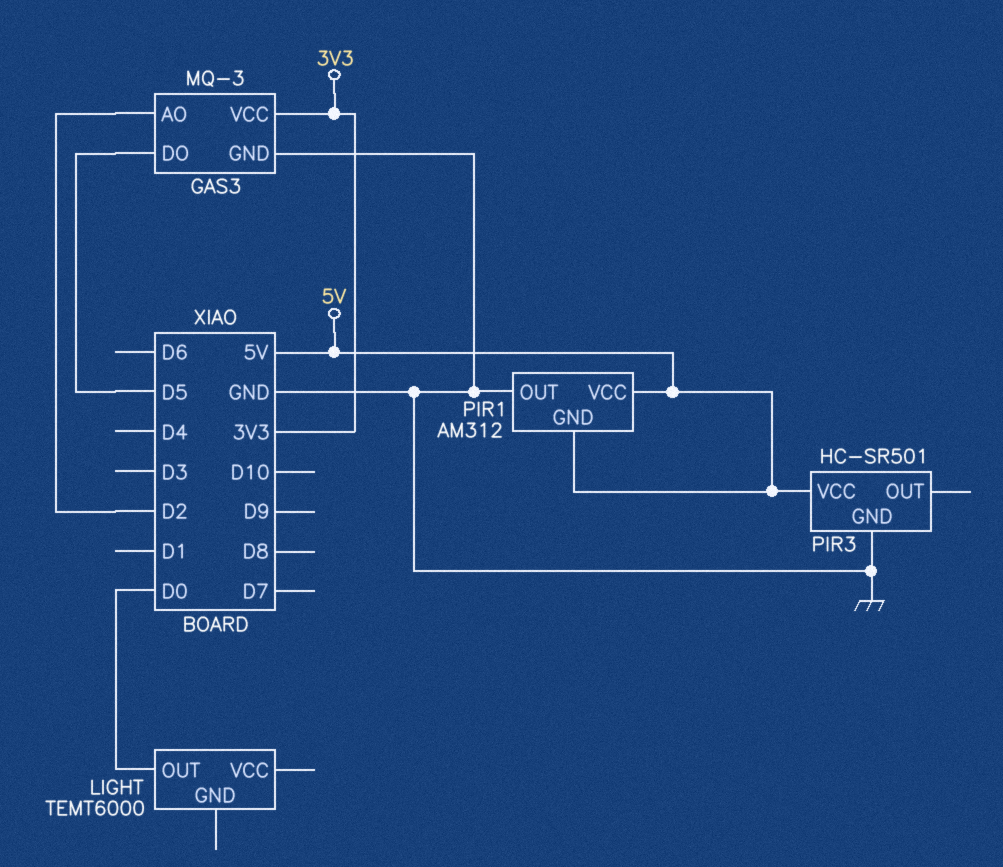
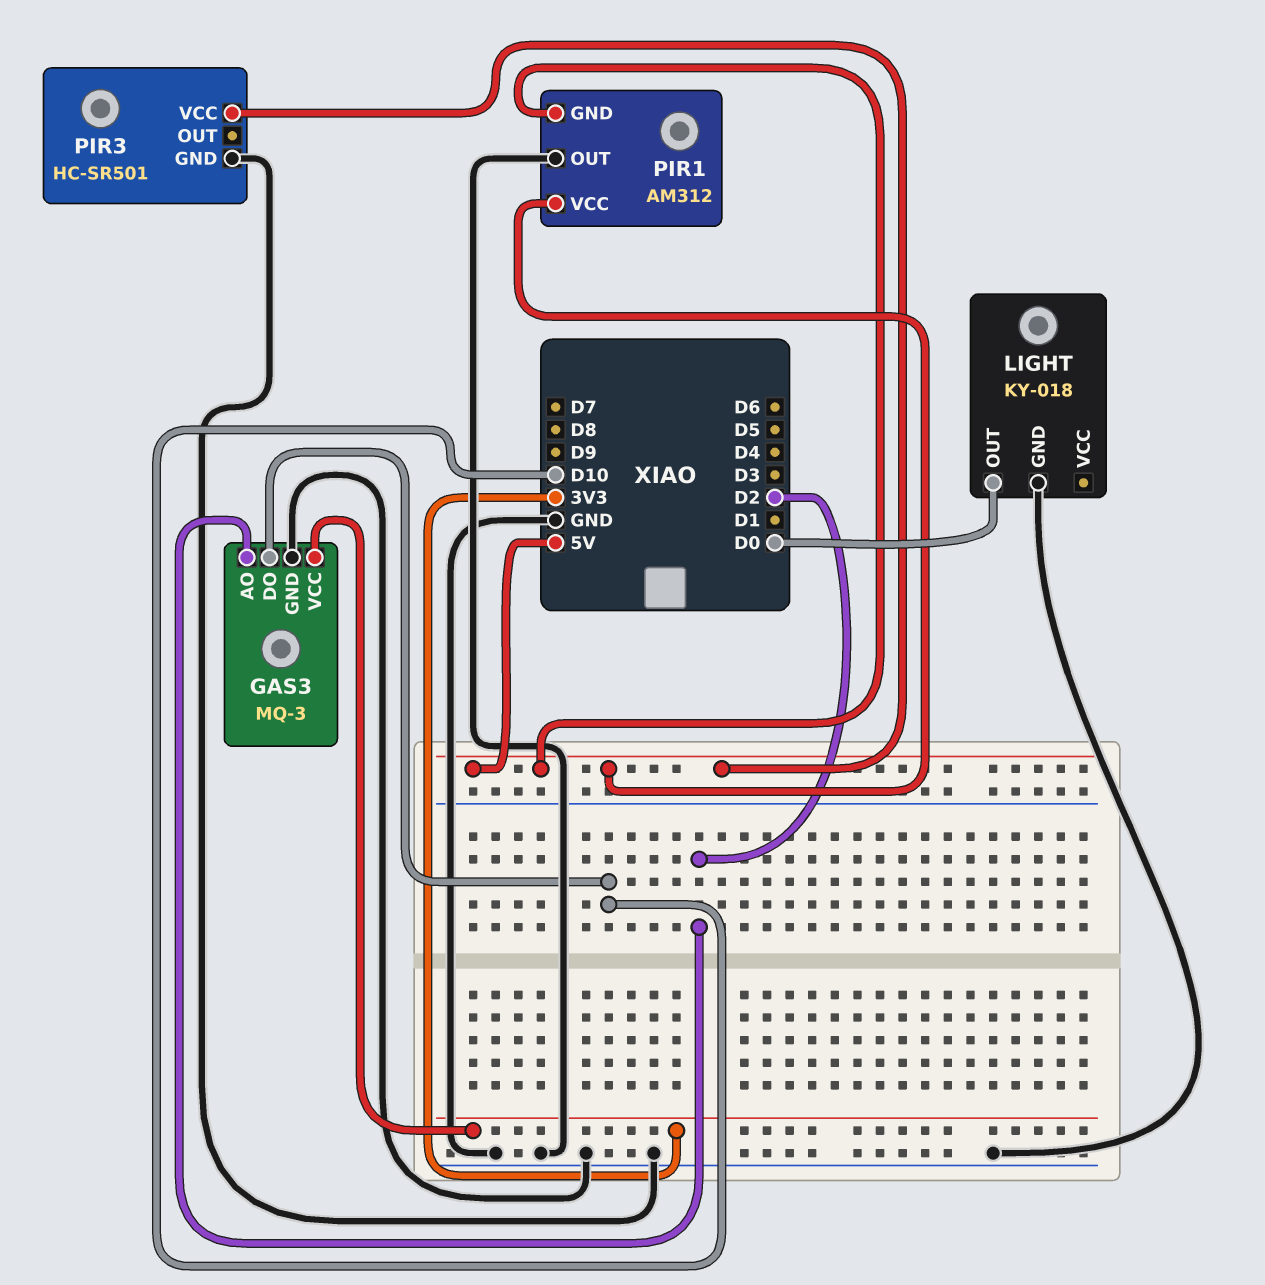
GAS3 pin DO: D5 -> D10
LIGHT: TEMT6000 -> KY-018
LIGHT pin GND: none -> GND

